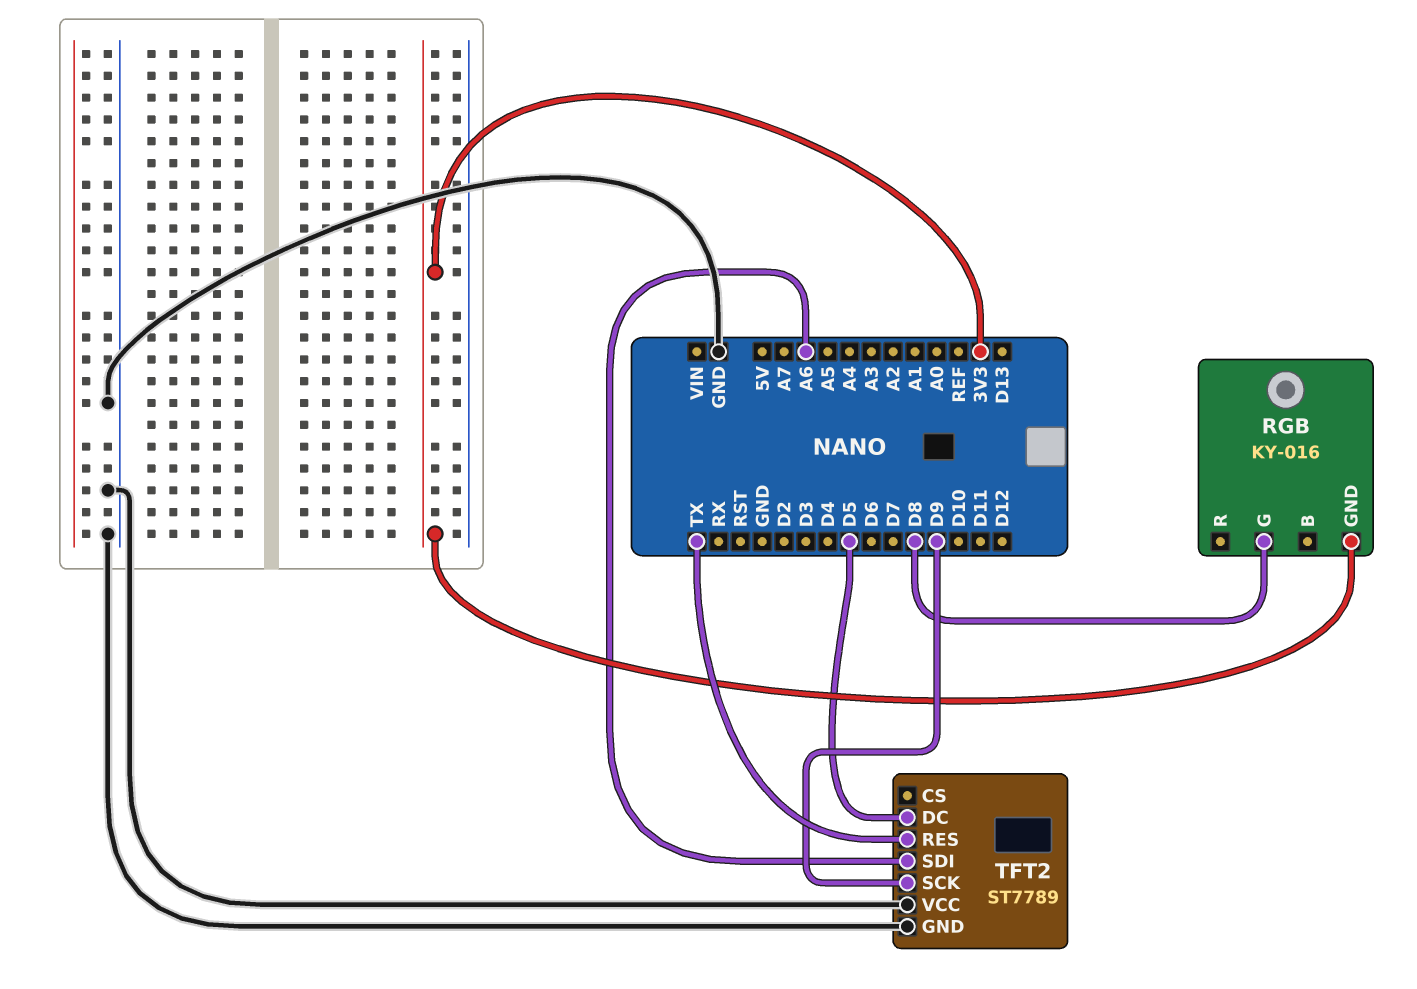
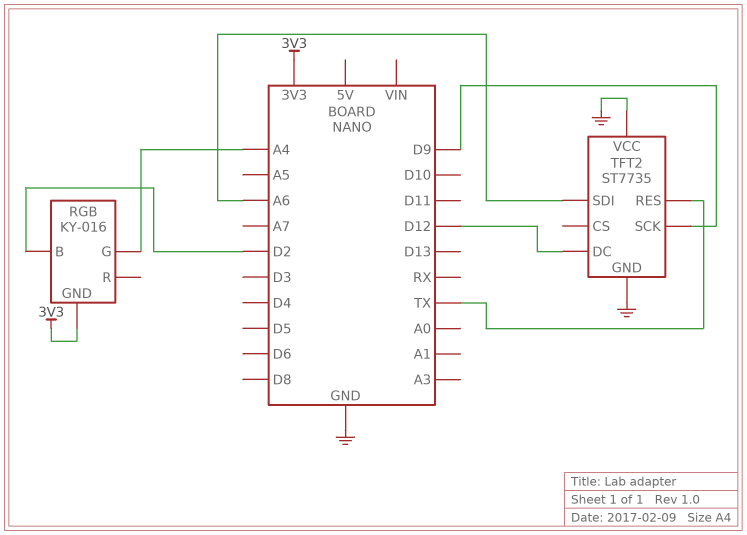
RGB pin B: none -> D2
RGB pin G: D8 -> A4
TFT2: ST7789 -> ST7735
TFT2 pin DC: D5 -> D12

